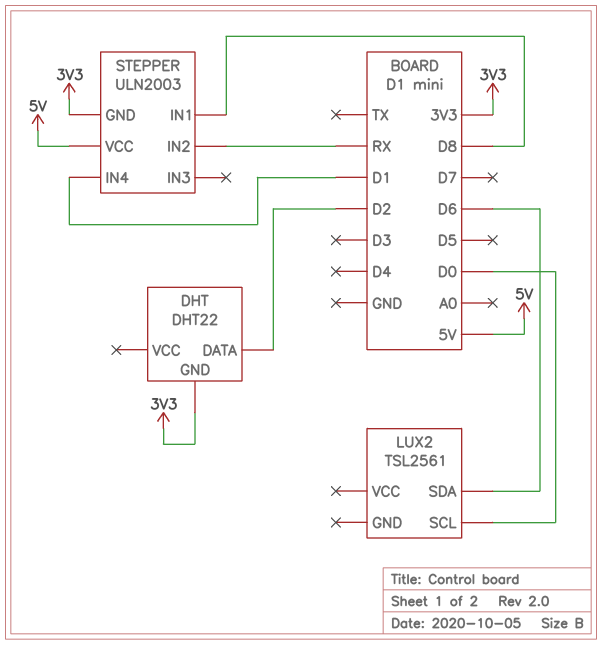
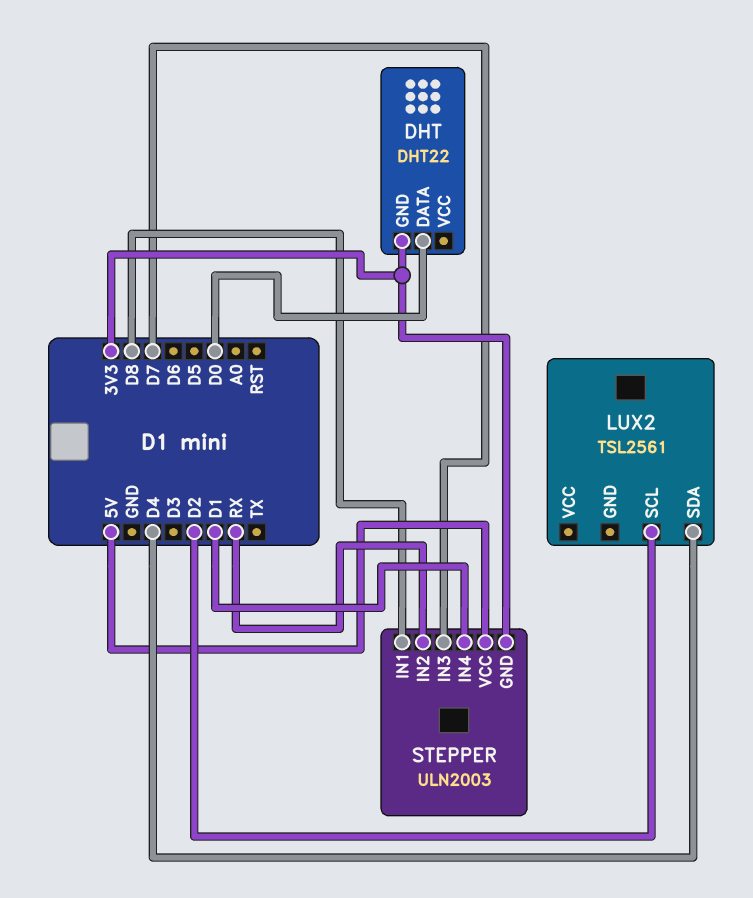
DHT pin DATA: D2 -> D0
LUX2 pin SCL: D0 -> D2
LUX2 pin SDA: D6 -> D4
STEPPER pin IN3: none -> D7

